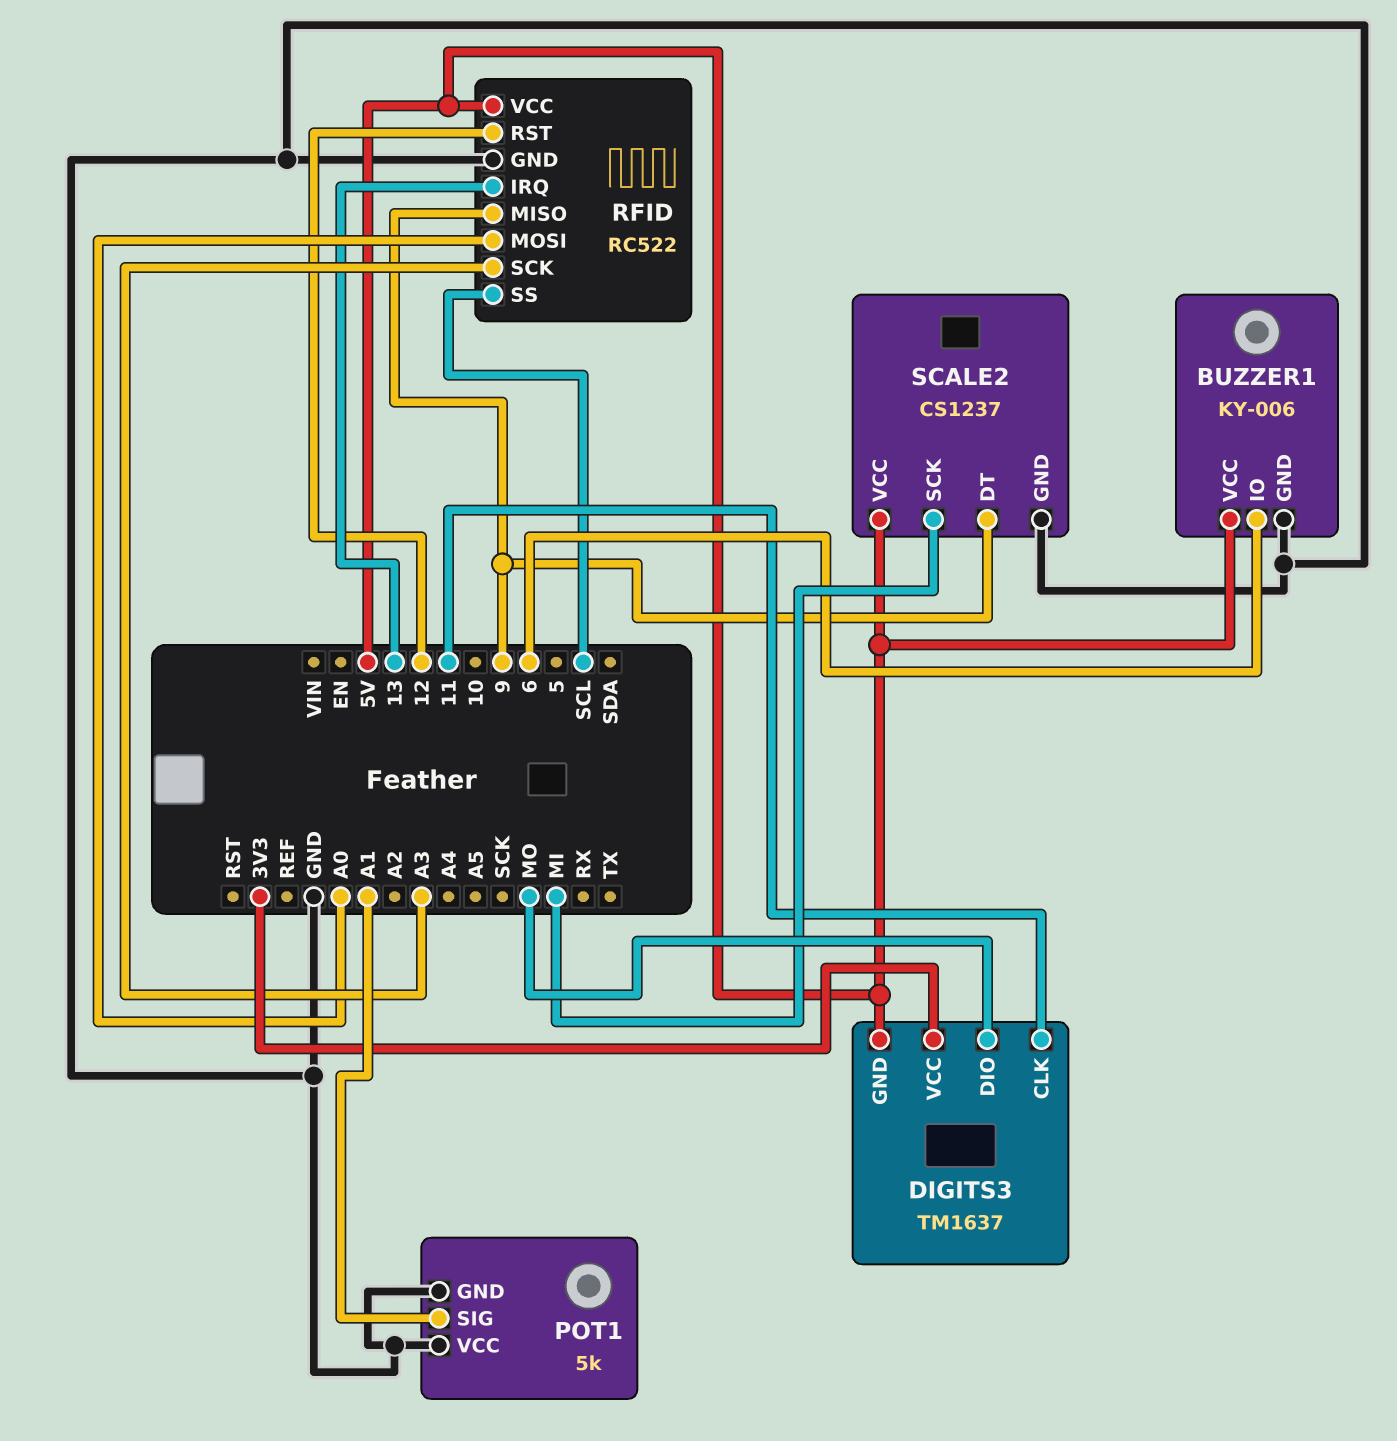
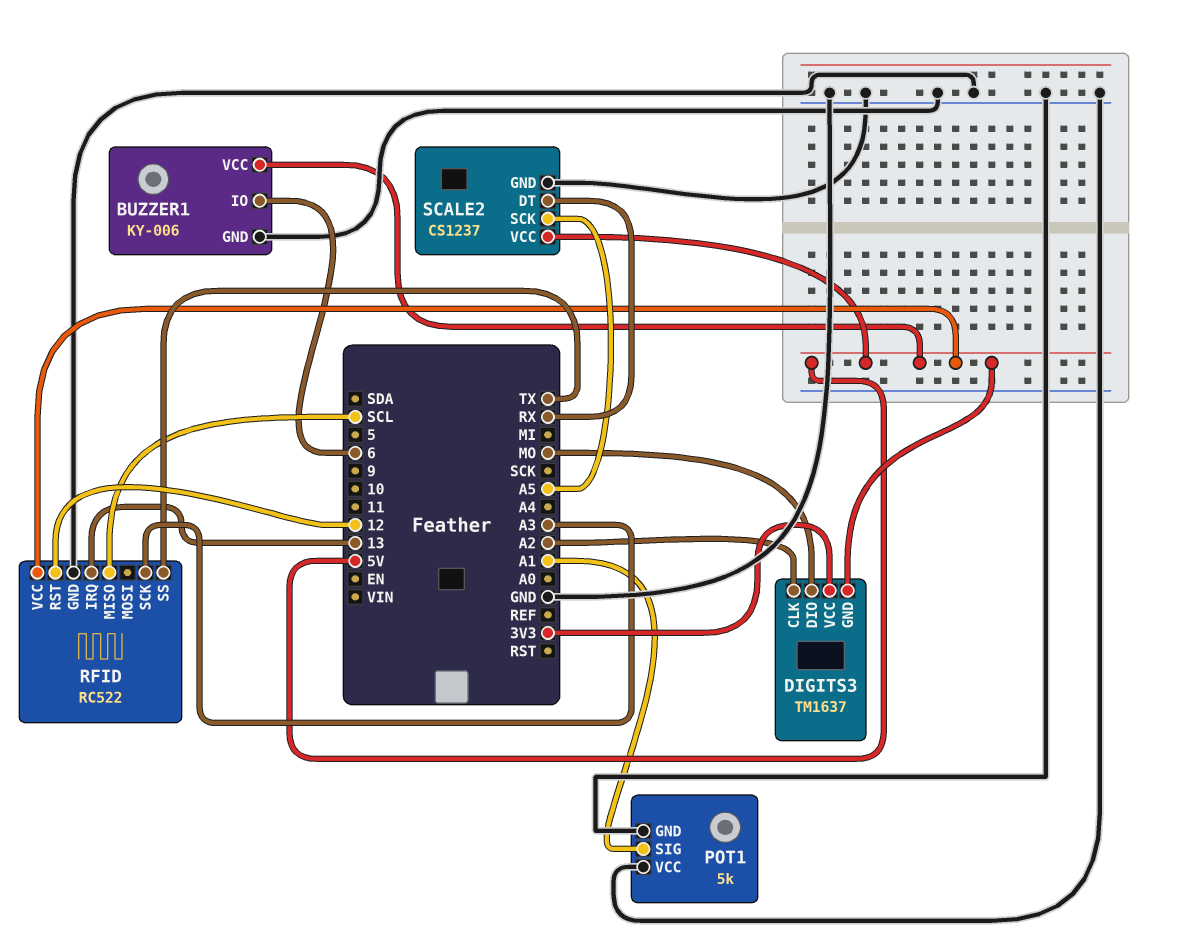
DIGITS3 pin CLK: 11 -> A2
RFID pin MISO: 9 -> SCL
RFID pin MOSI: A0 -> none
RFID pin SS: SCL -> TX
SCALE2 pin DT: 9 -> RX
SCALE2 pin SCK: MI -> A5

